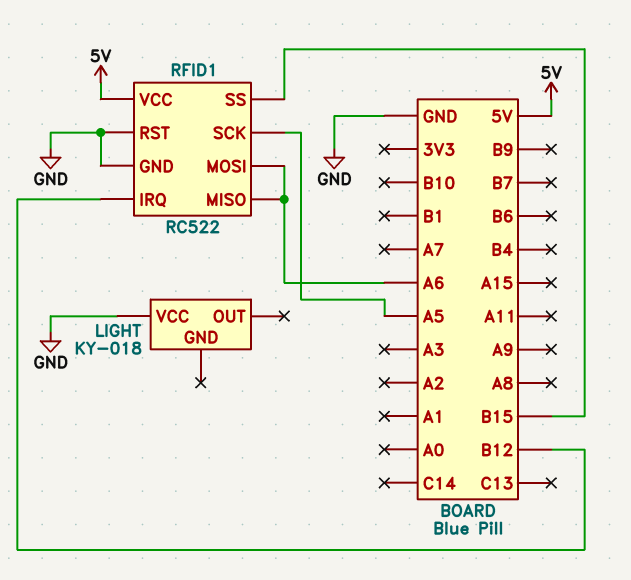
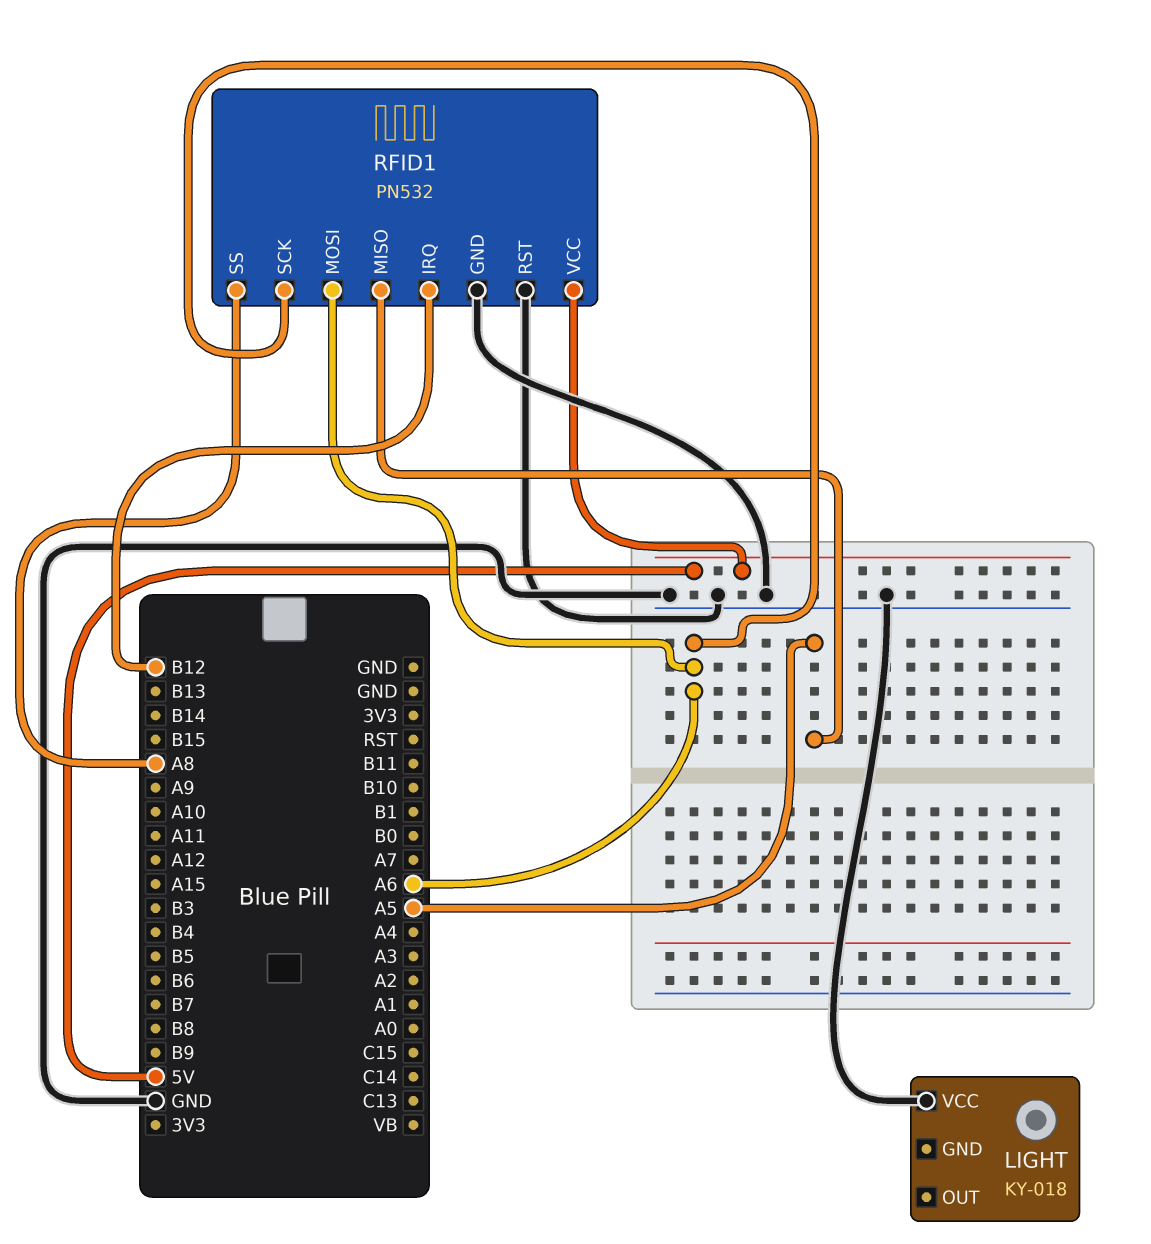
RFID1: RC522 -> PN532
RFID1 pin MISO: A6 -> A5
RFID1 pin SCK: A5 -> A6
RFID1 pin SS: B15 -> A8

